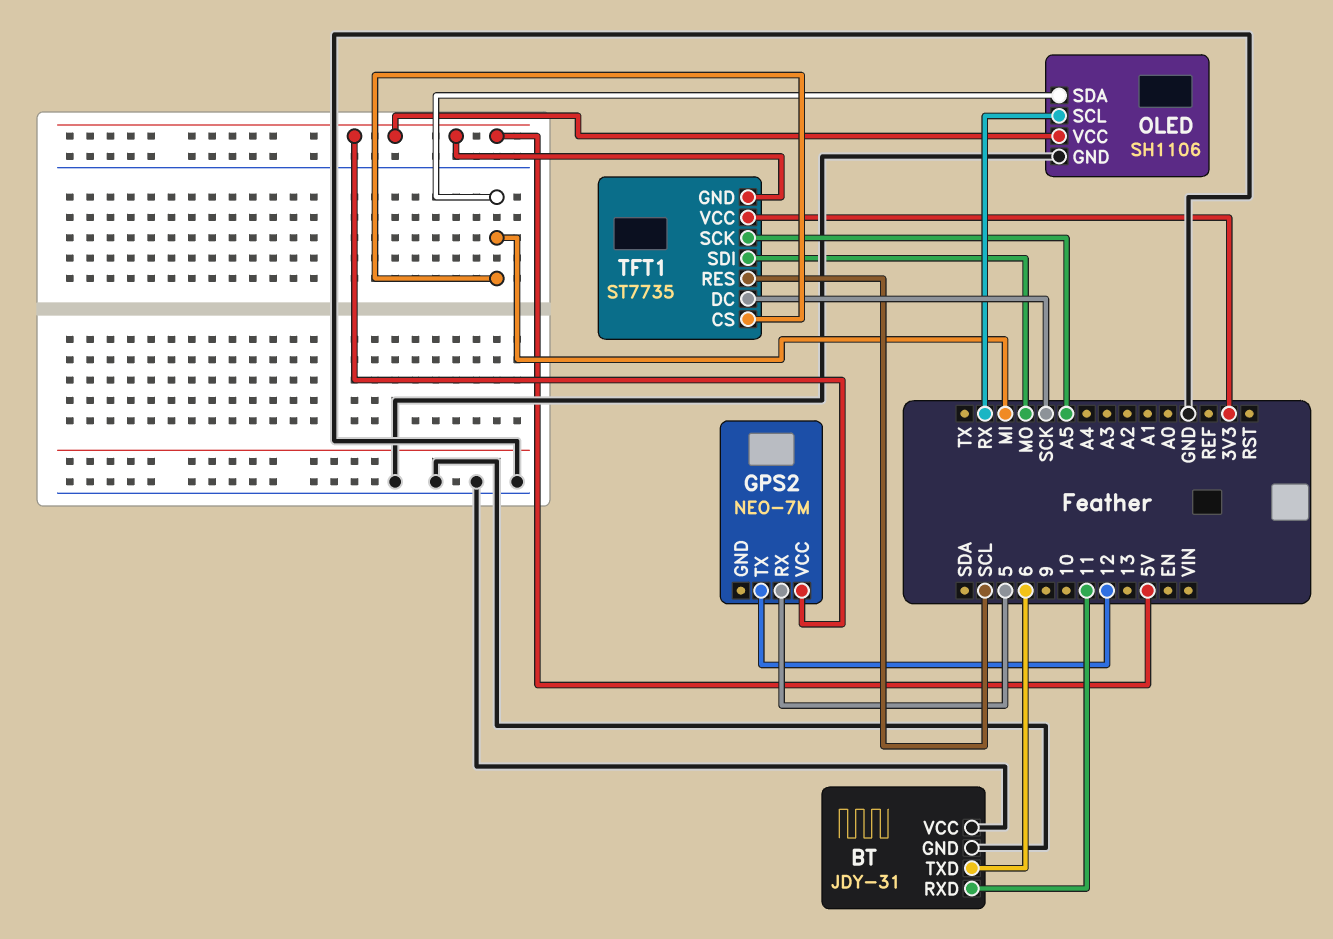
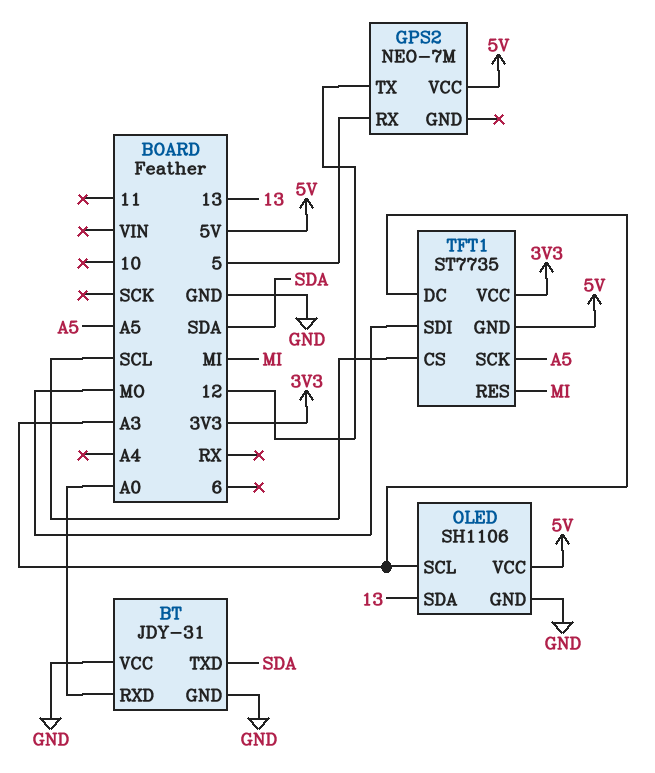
BT pin RXD: 11 -> A0
BT pin TXD: 6 -> SDA
OLED pin SCL: RX -> A3
OLED pin SDA: MI -> 13
TFT1 pin CS: MI -> SCL
TFT1 pin DC: SCK -> A3
TFT1 pin RES: SCL -> MI

